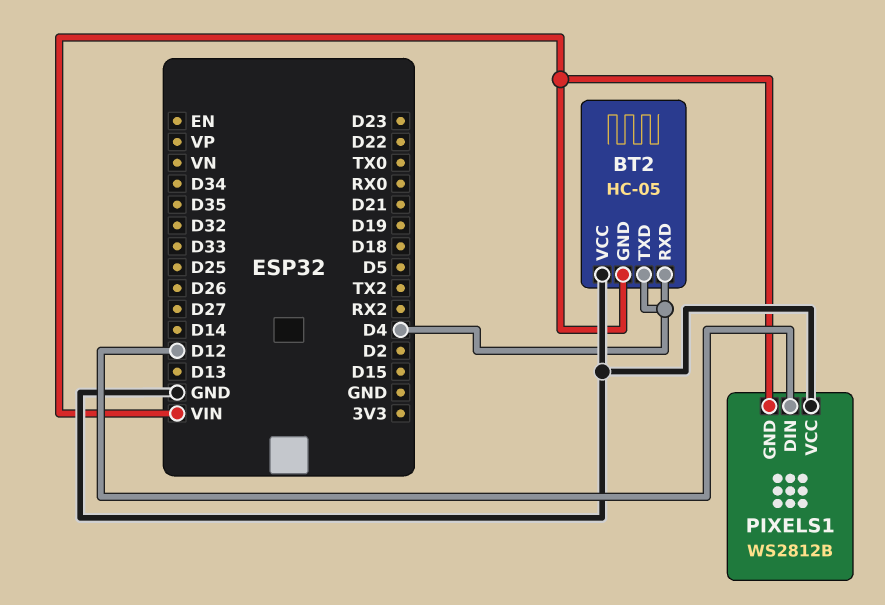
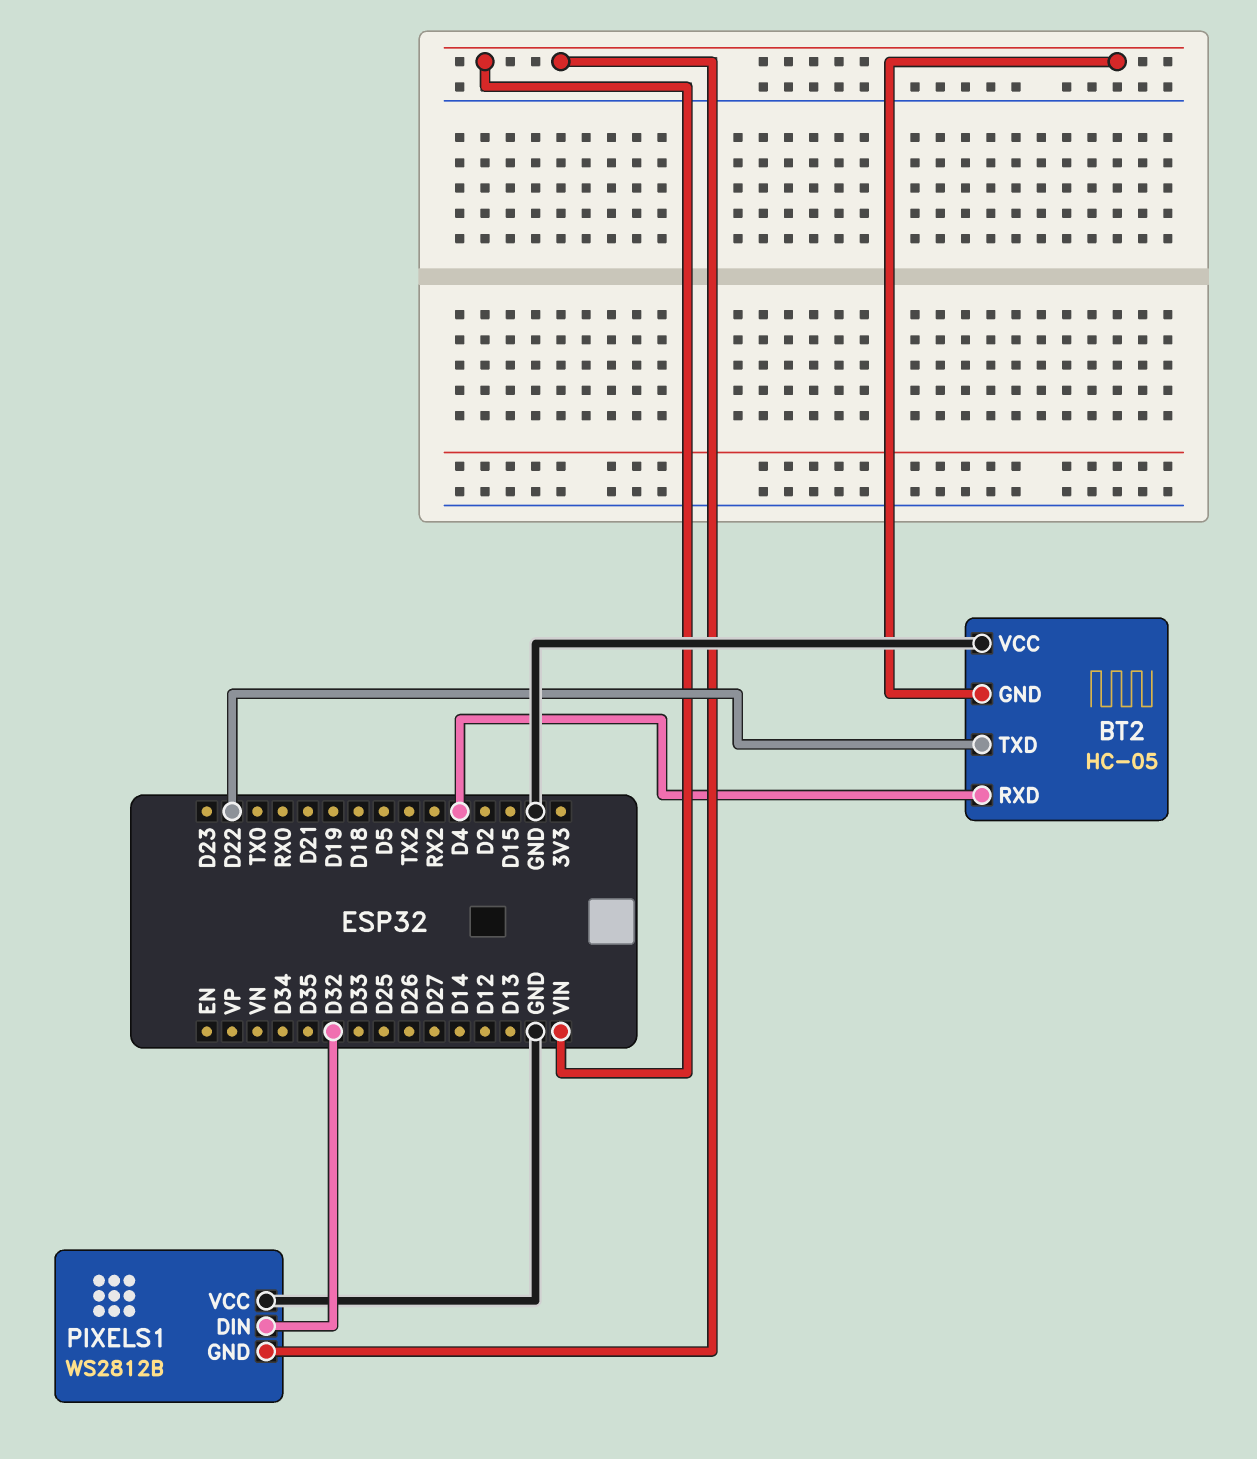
BT2 pin TXD: D4 -> D22
PIXELS1 pin DIN: D12 -> D32

